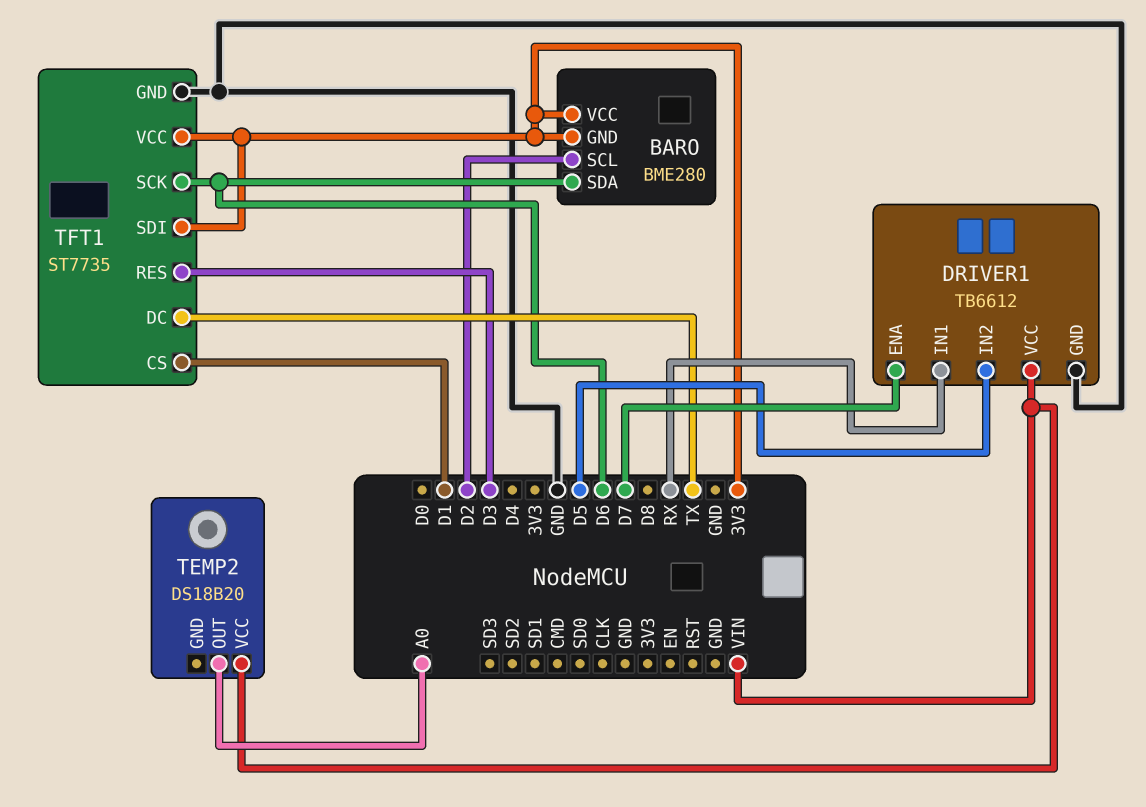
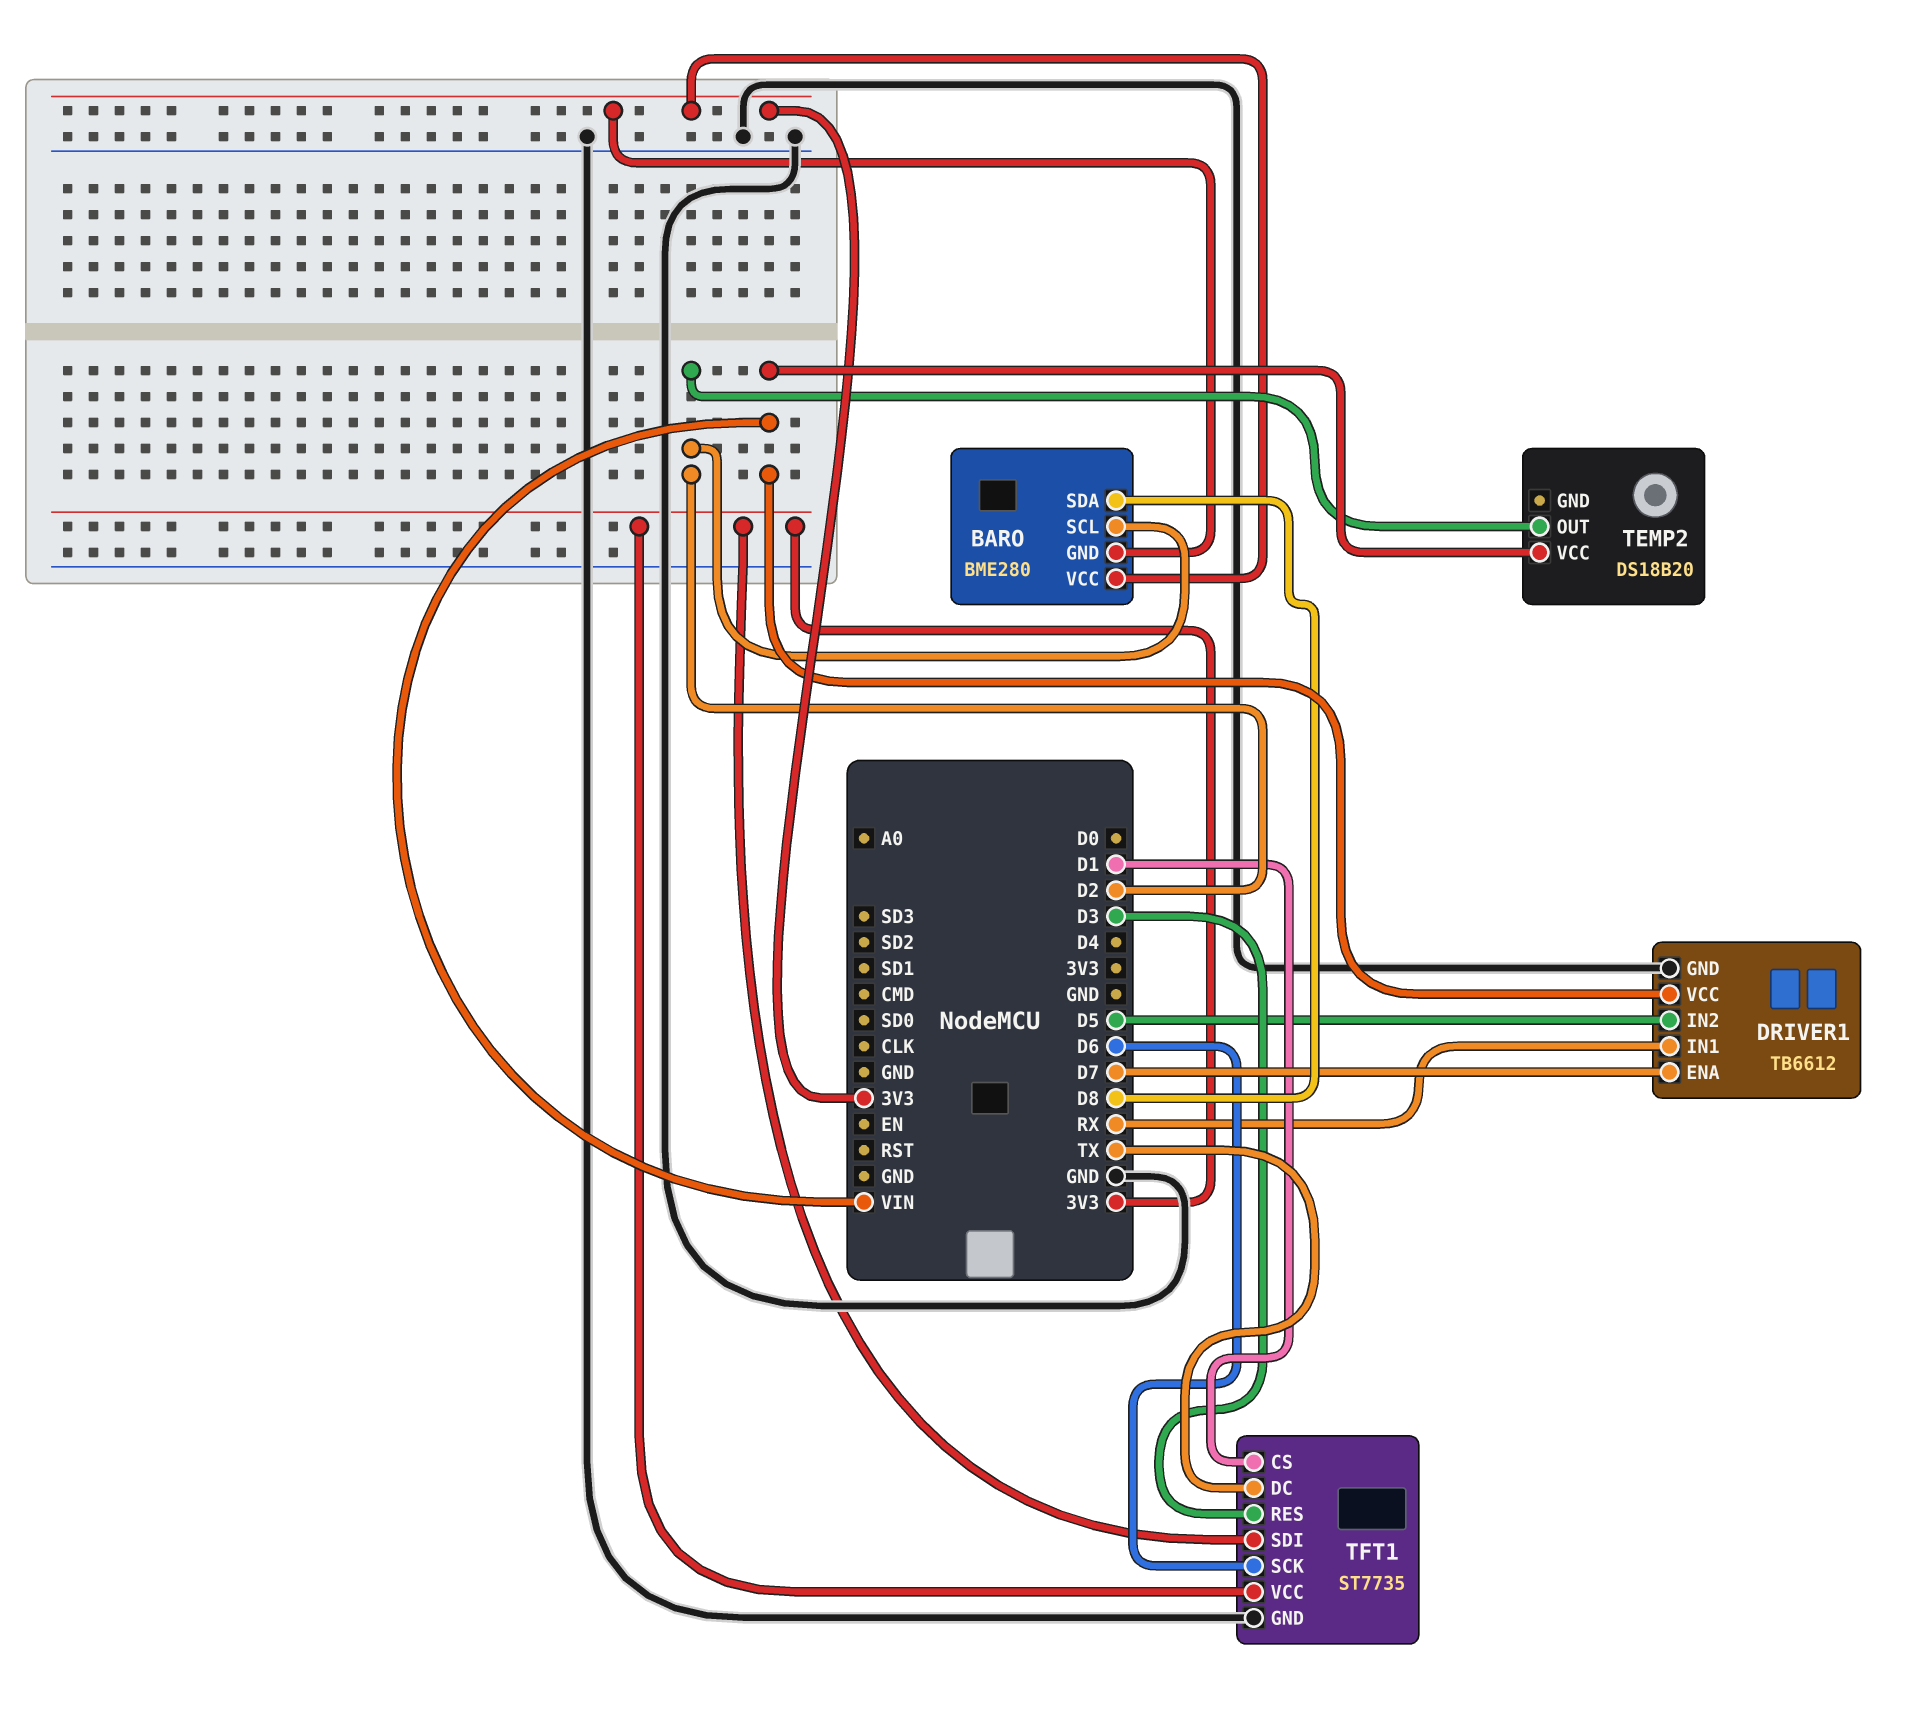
BARO pin SDA: D6 -> D8
TEMP2 pin OUT: A0 -> D2

